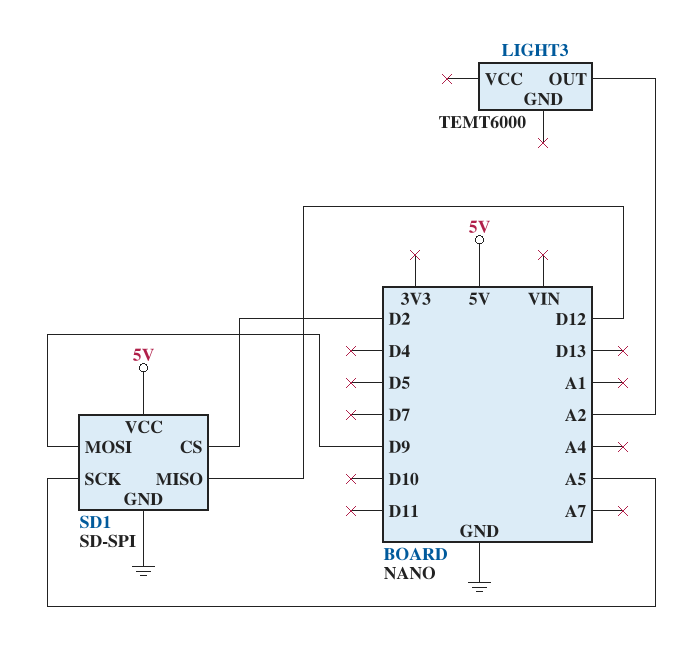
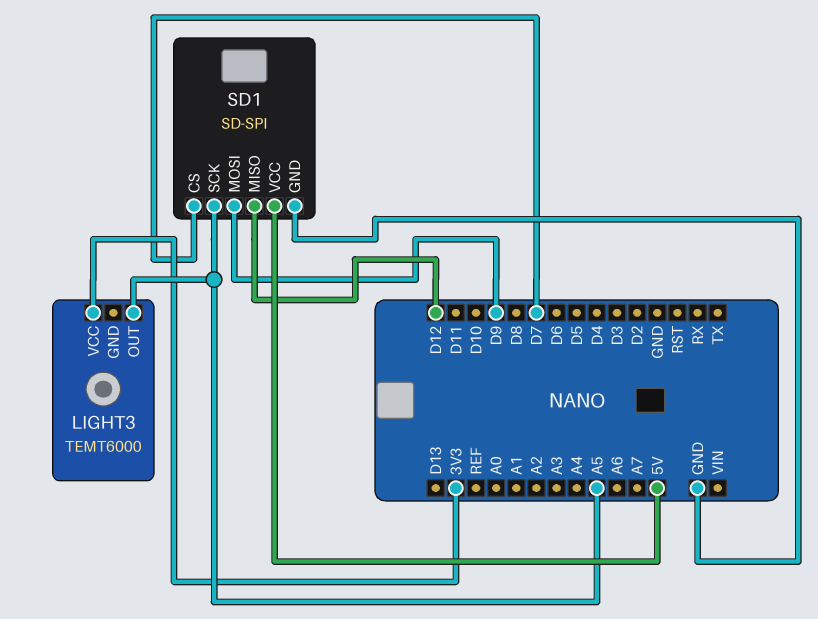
LIGHT3 pin OUT: A2 -> A5
LIGHT3 pin VCC: none -> 3V3
SD1 pin CS: D2 -> D7

